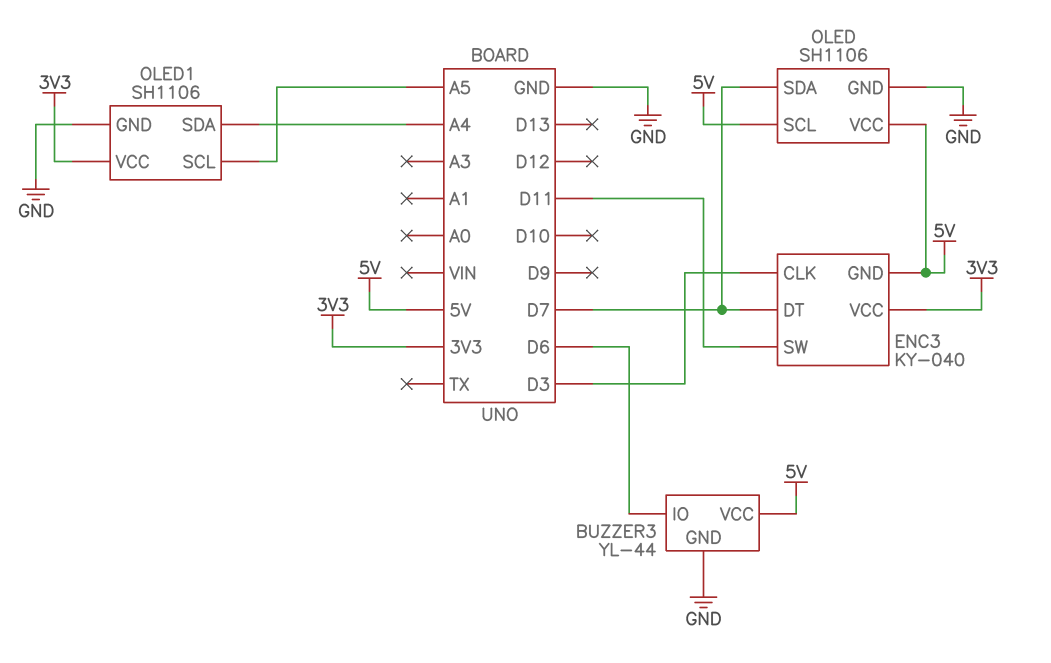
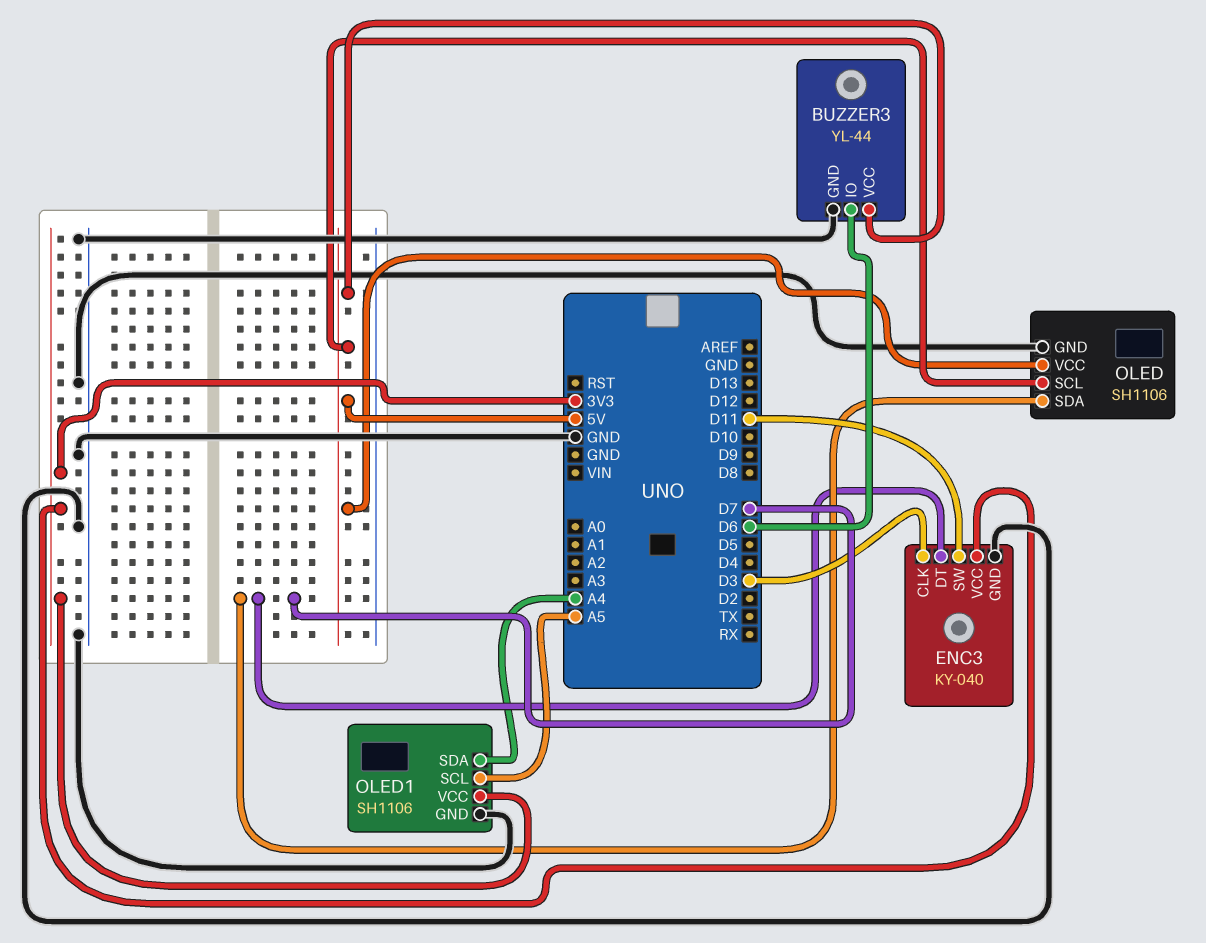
ENC3 pin GND: 5V -> GND

